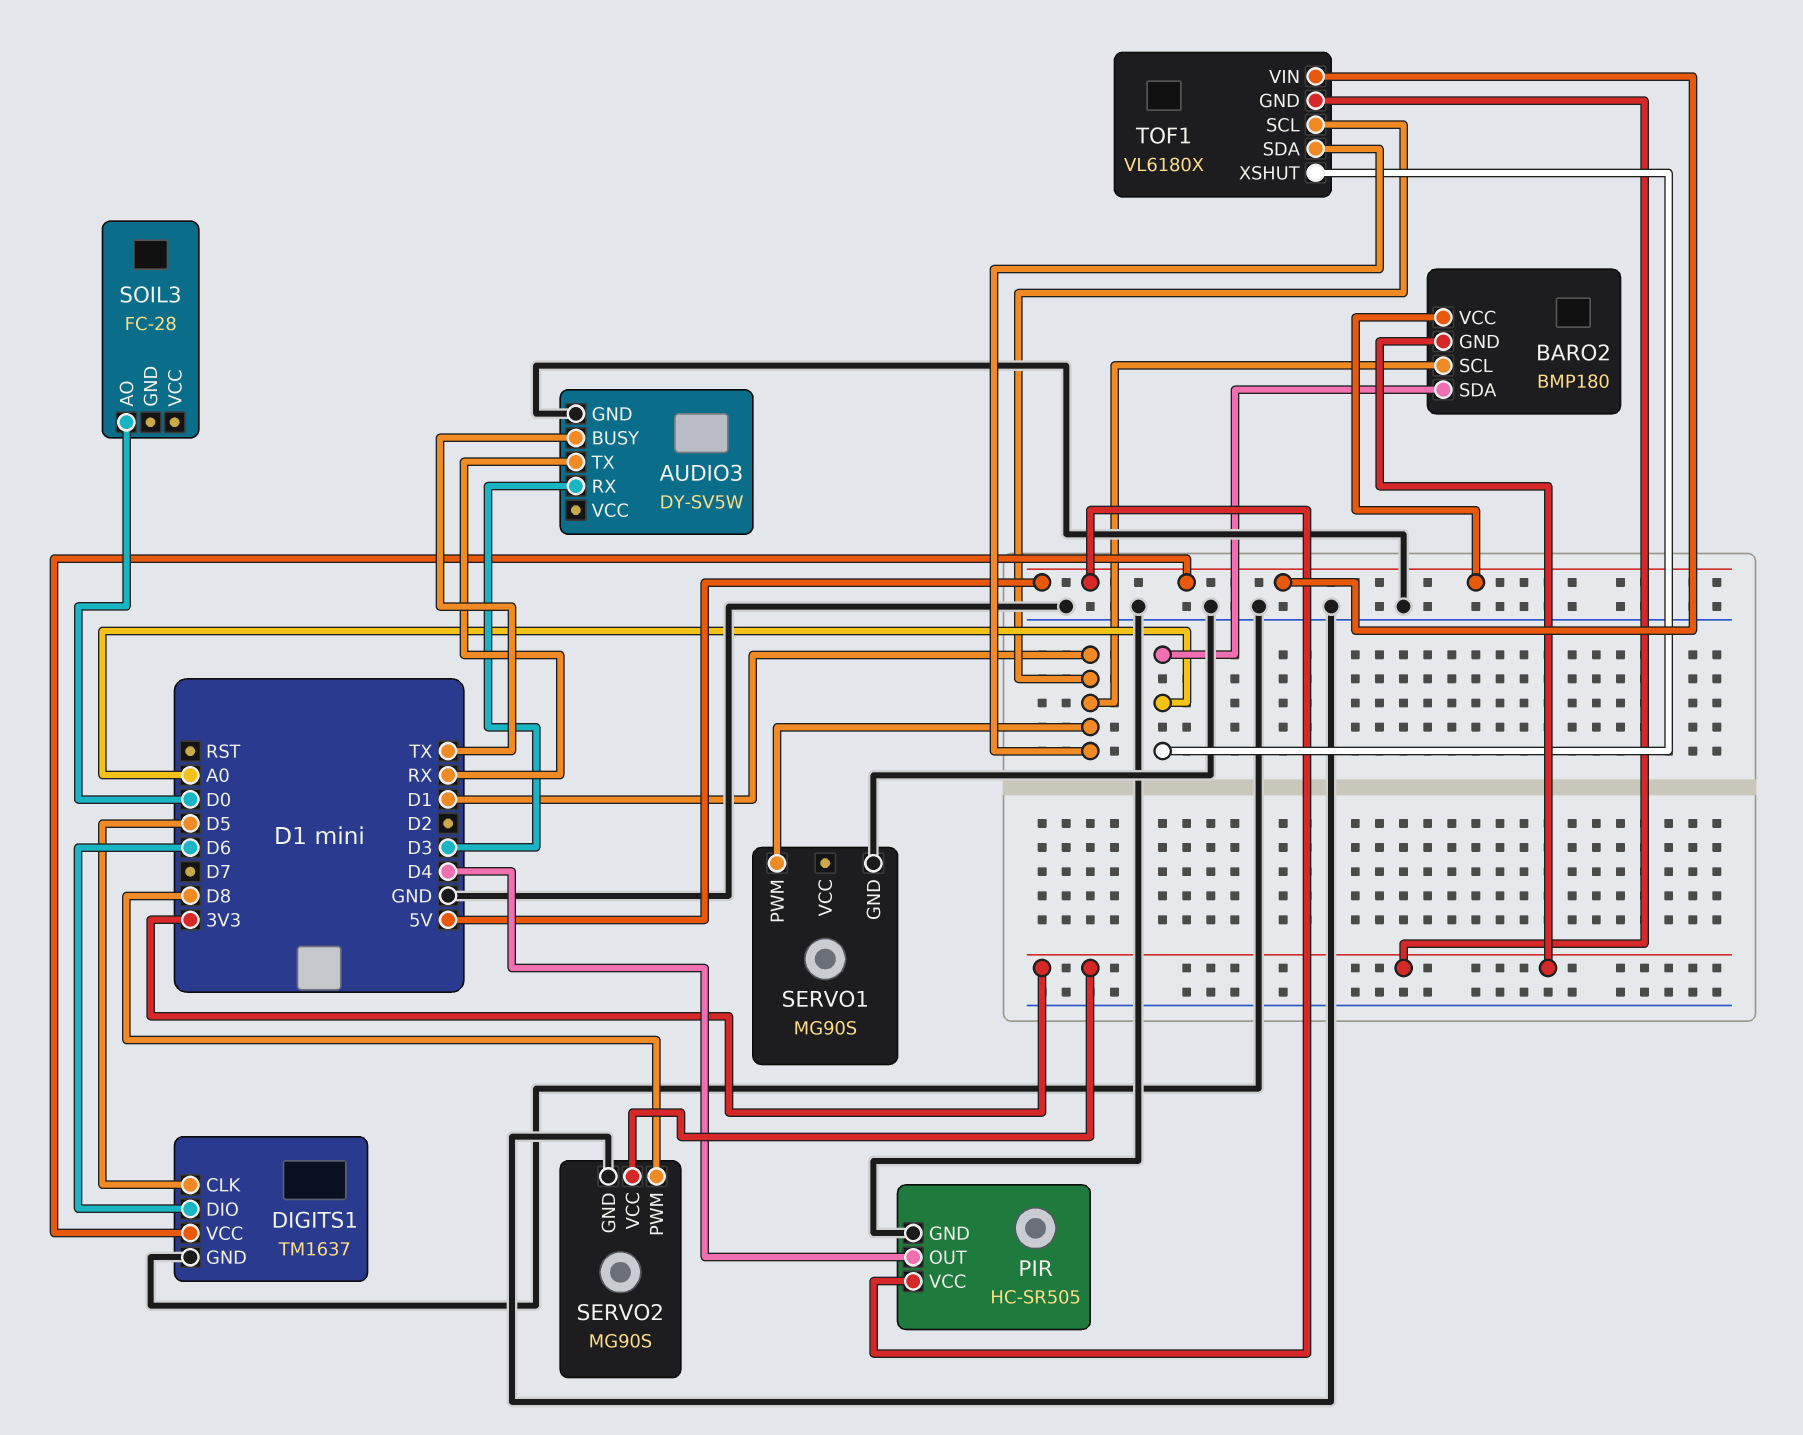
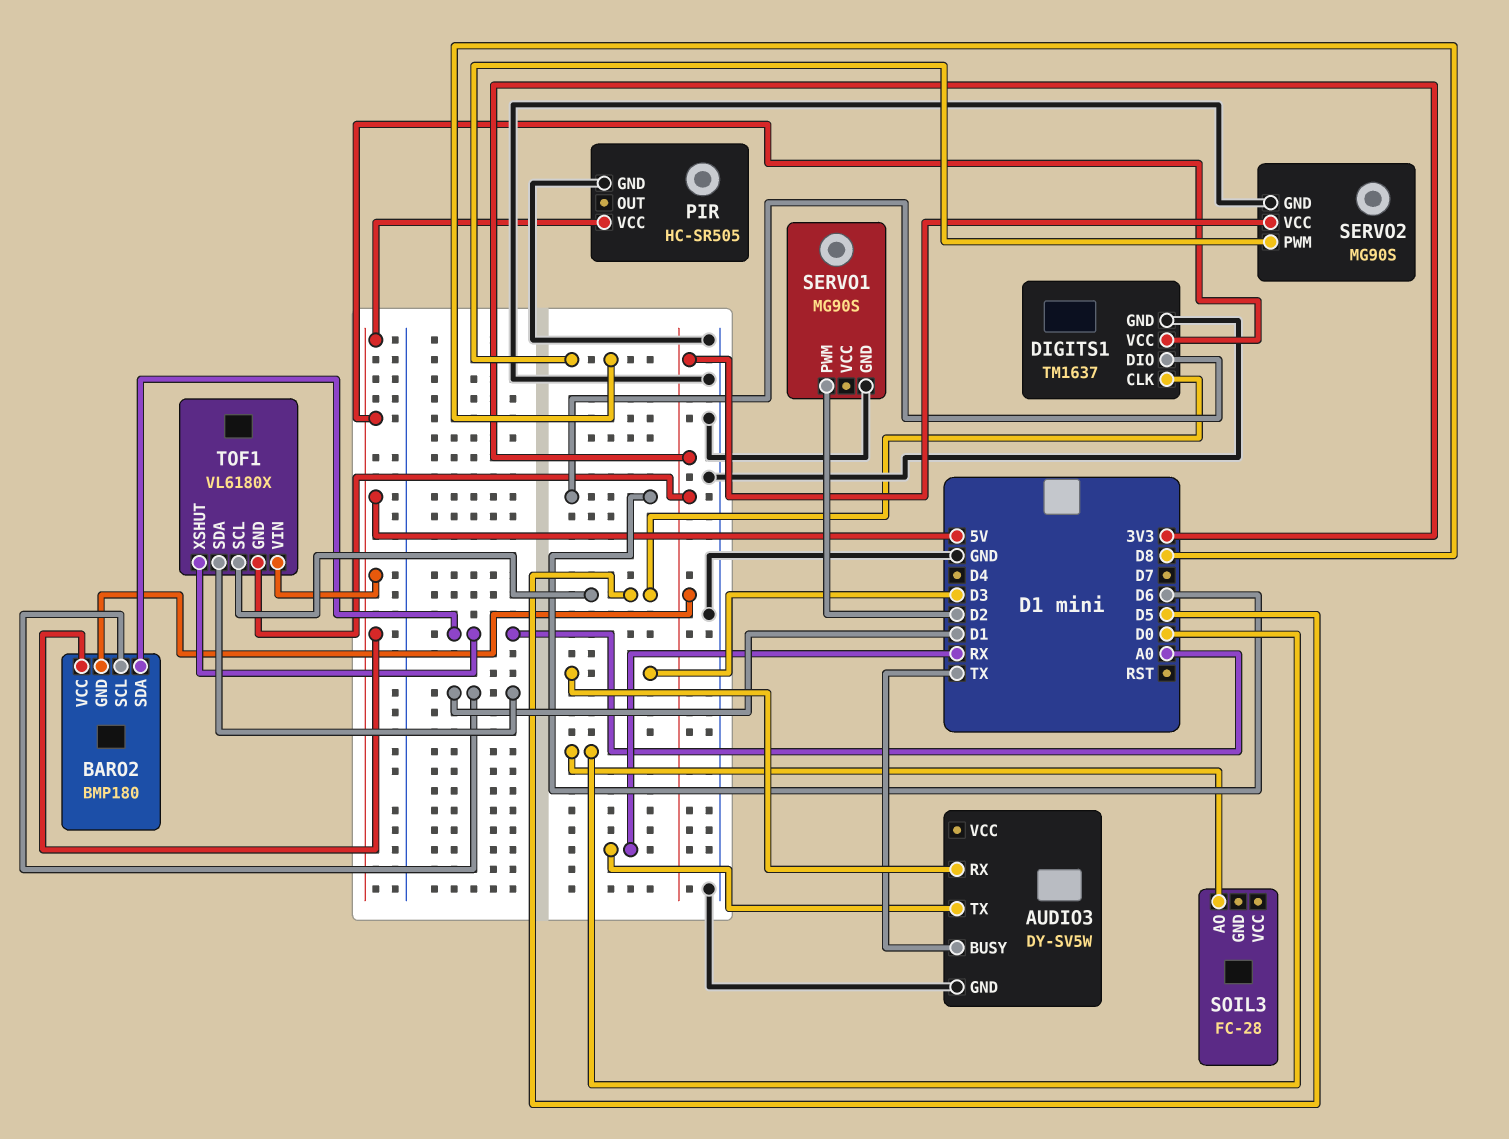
PIR pin OUT: D4 -> none
SERVO1 pin PWM: D1 -> D2
TOF1 pin SCL: D1 -> D5

